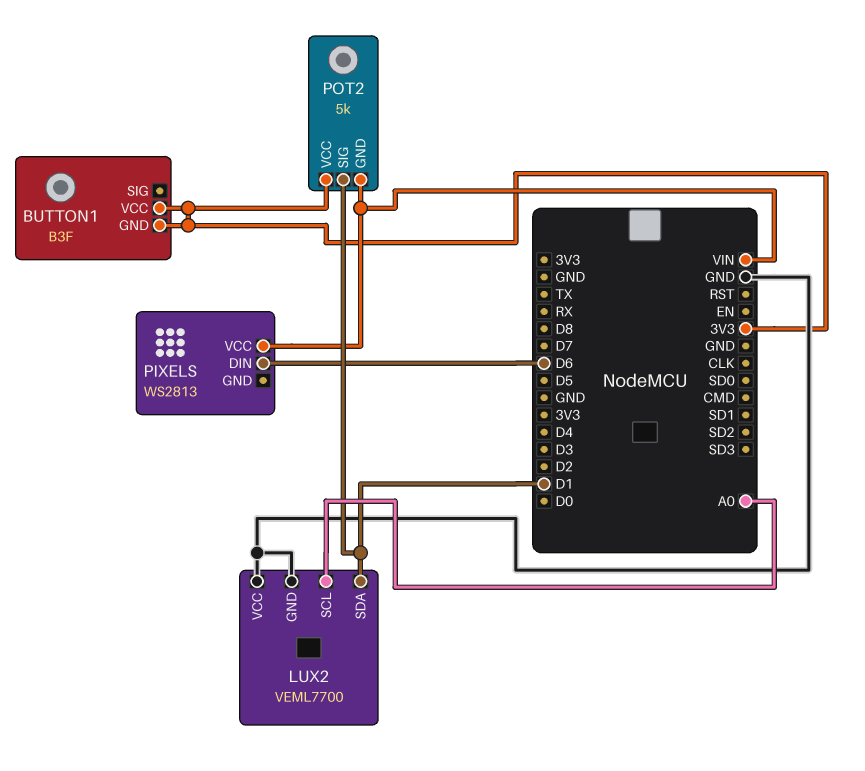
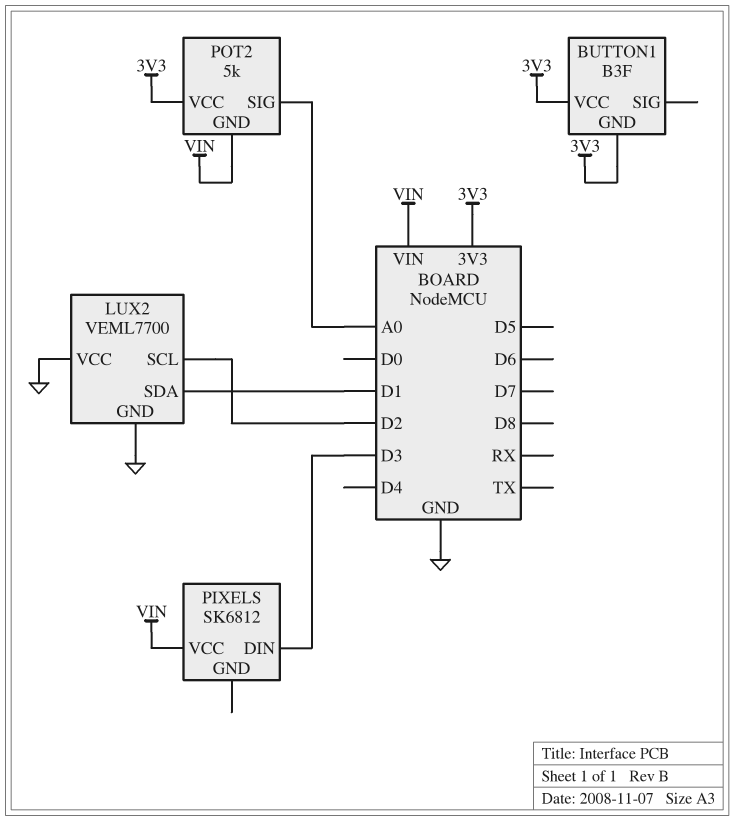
LUX2 pin SCL: A0 -> D2
PIXELS: WS2813 -> SK6812
PIXELS pin DIN: D6 -> D3
POT2 pin SIG: D1 -> A0

